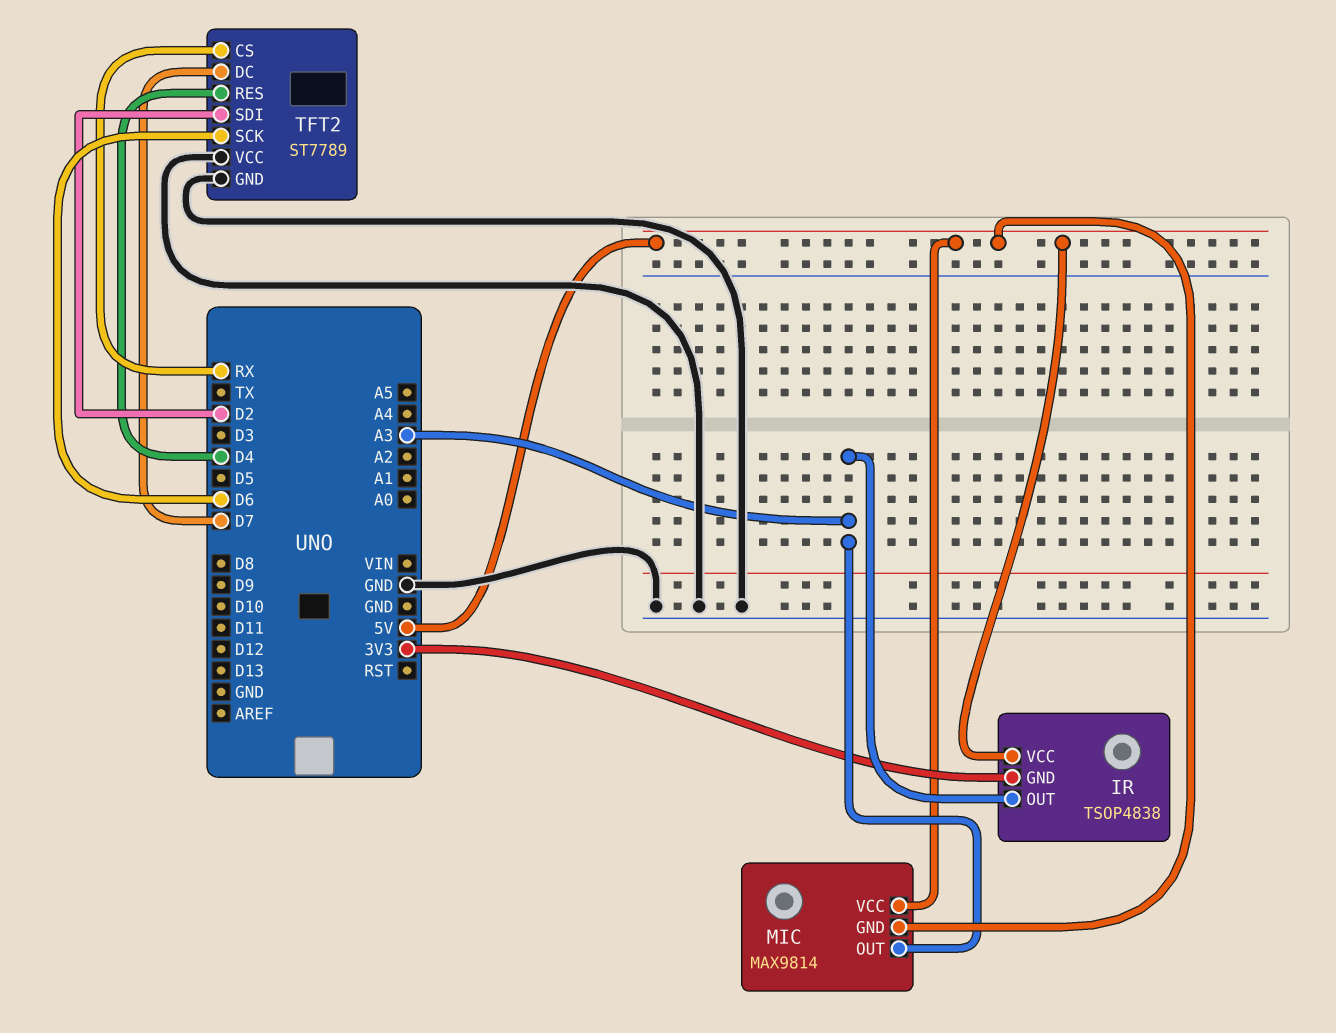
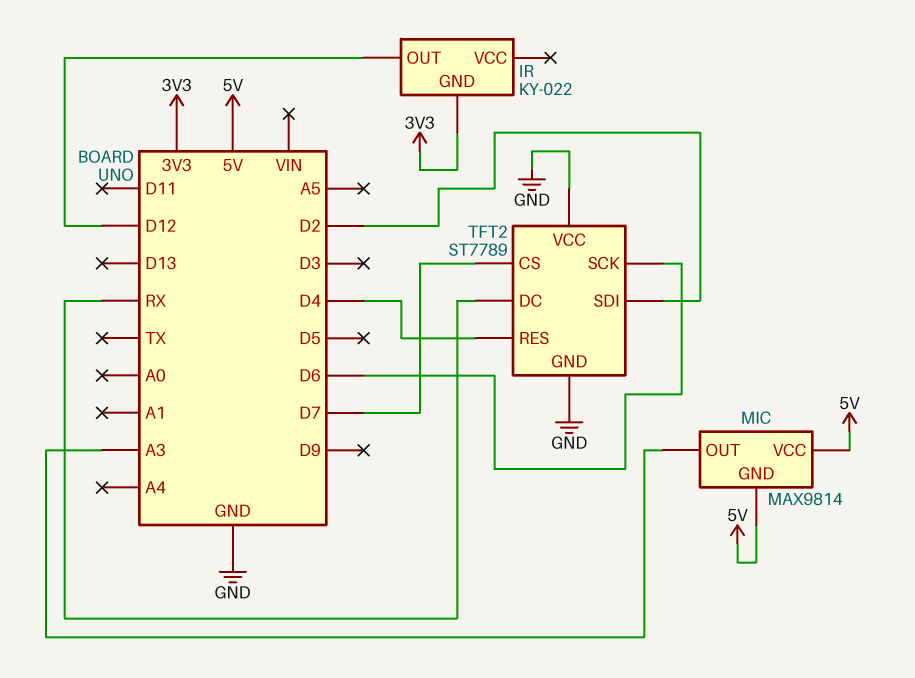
IR: TSOP4838 -> KY-022
IR pin OUT: A3 -> D12
IR pin VCC: 5V -> none
TFT2 pin CS: RX -> D7
TFT2 pin DC: D7 -> RX

